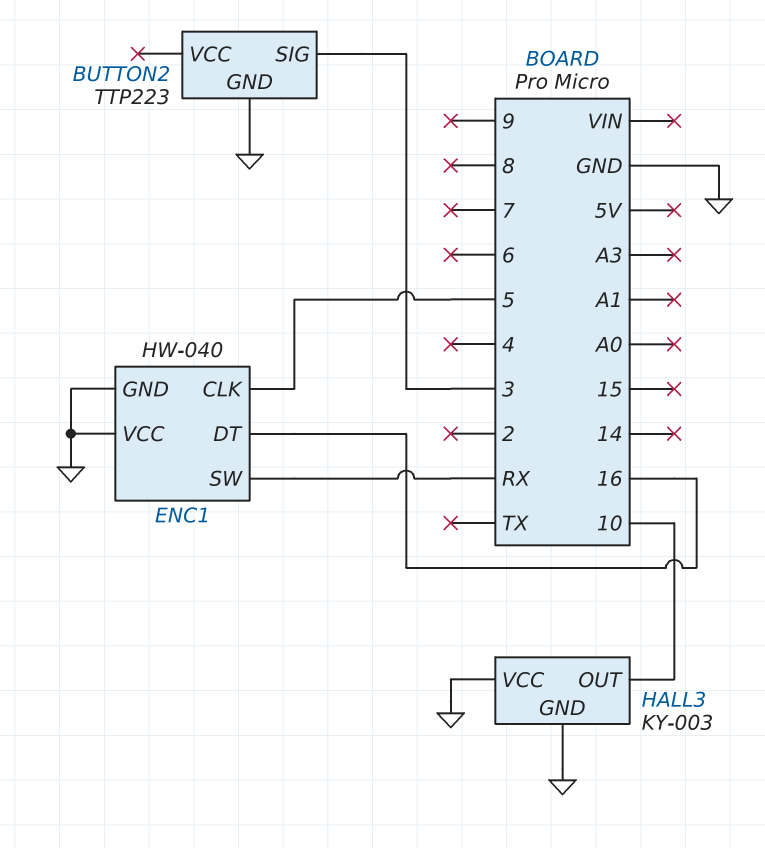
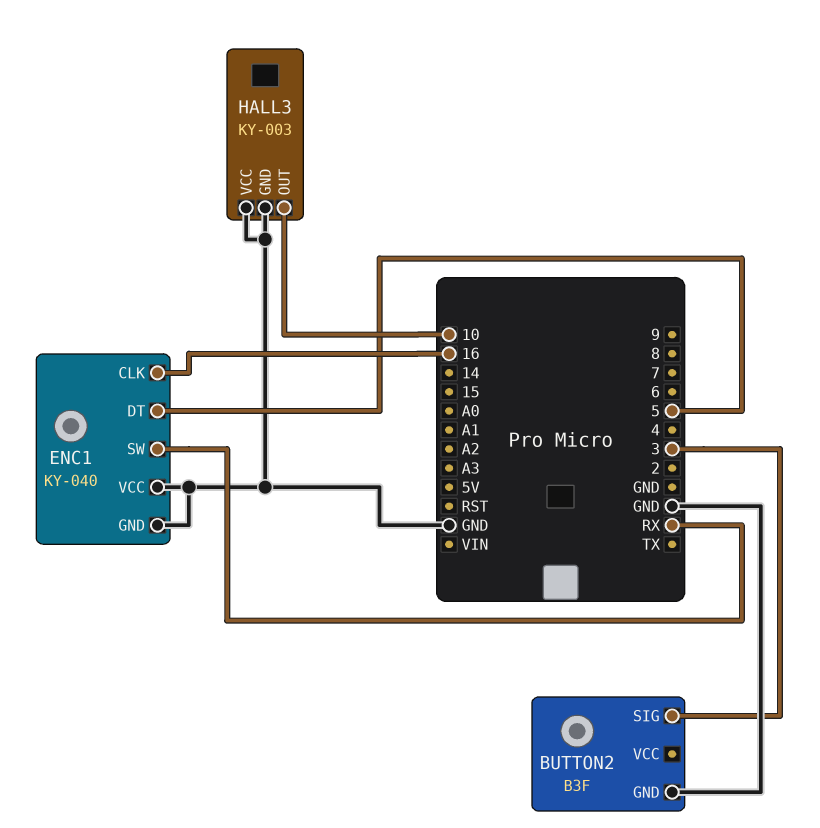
BUTTON2: TTP223 -> B3F
ENC1: HW-040 -> KY-040
ENC1 pin CLK: 5 -> 16
ENC1 pin DT: 16 -> 5

